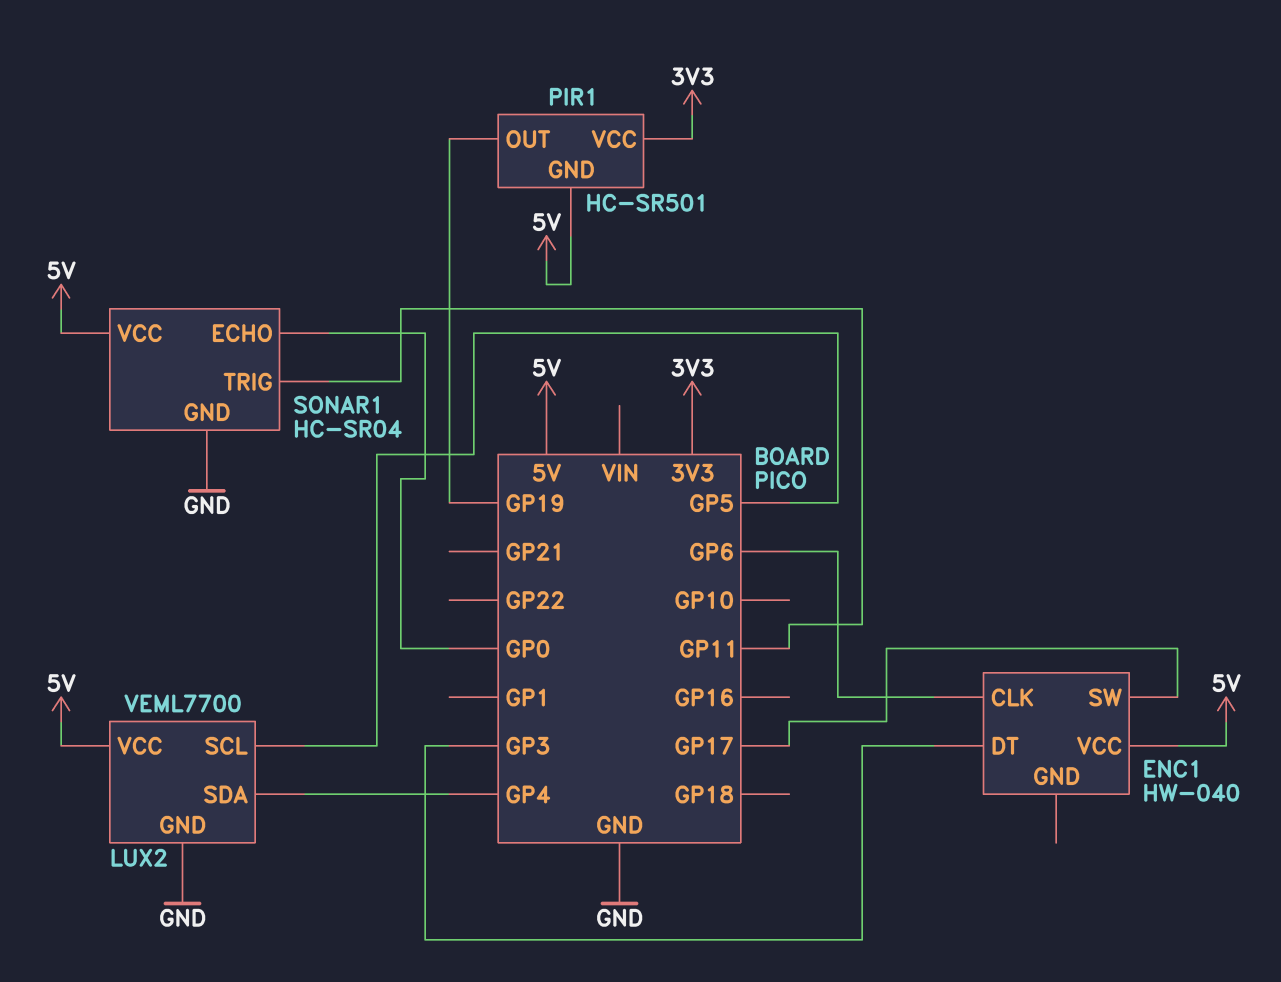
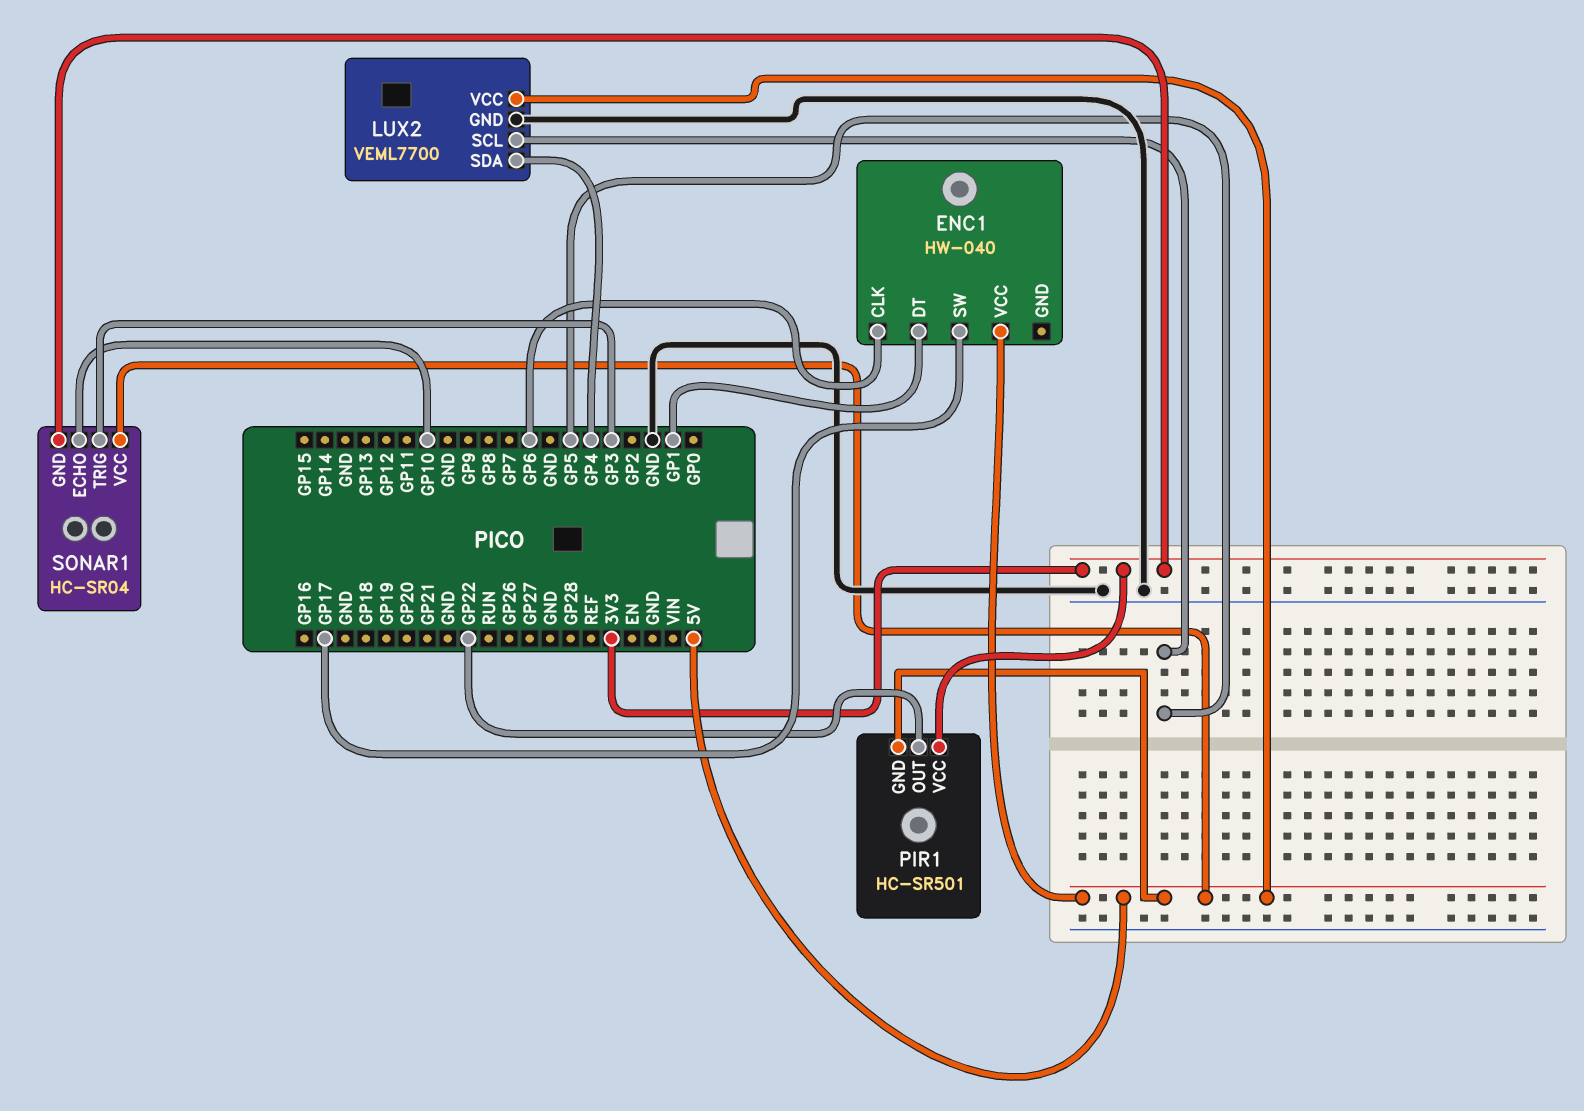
ENC1 pin DT: GP3 -> GP1
PIR1 pin OUT: GP19 -> GP22
SONAR1 pin ECHO: GP0 -> GP10
SONAR1 pin GND: GND -> 3V3
SONAR1 pin TRIG: GP11 -> GP3

